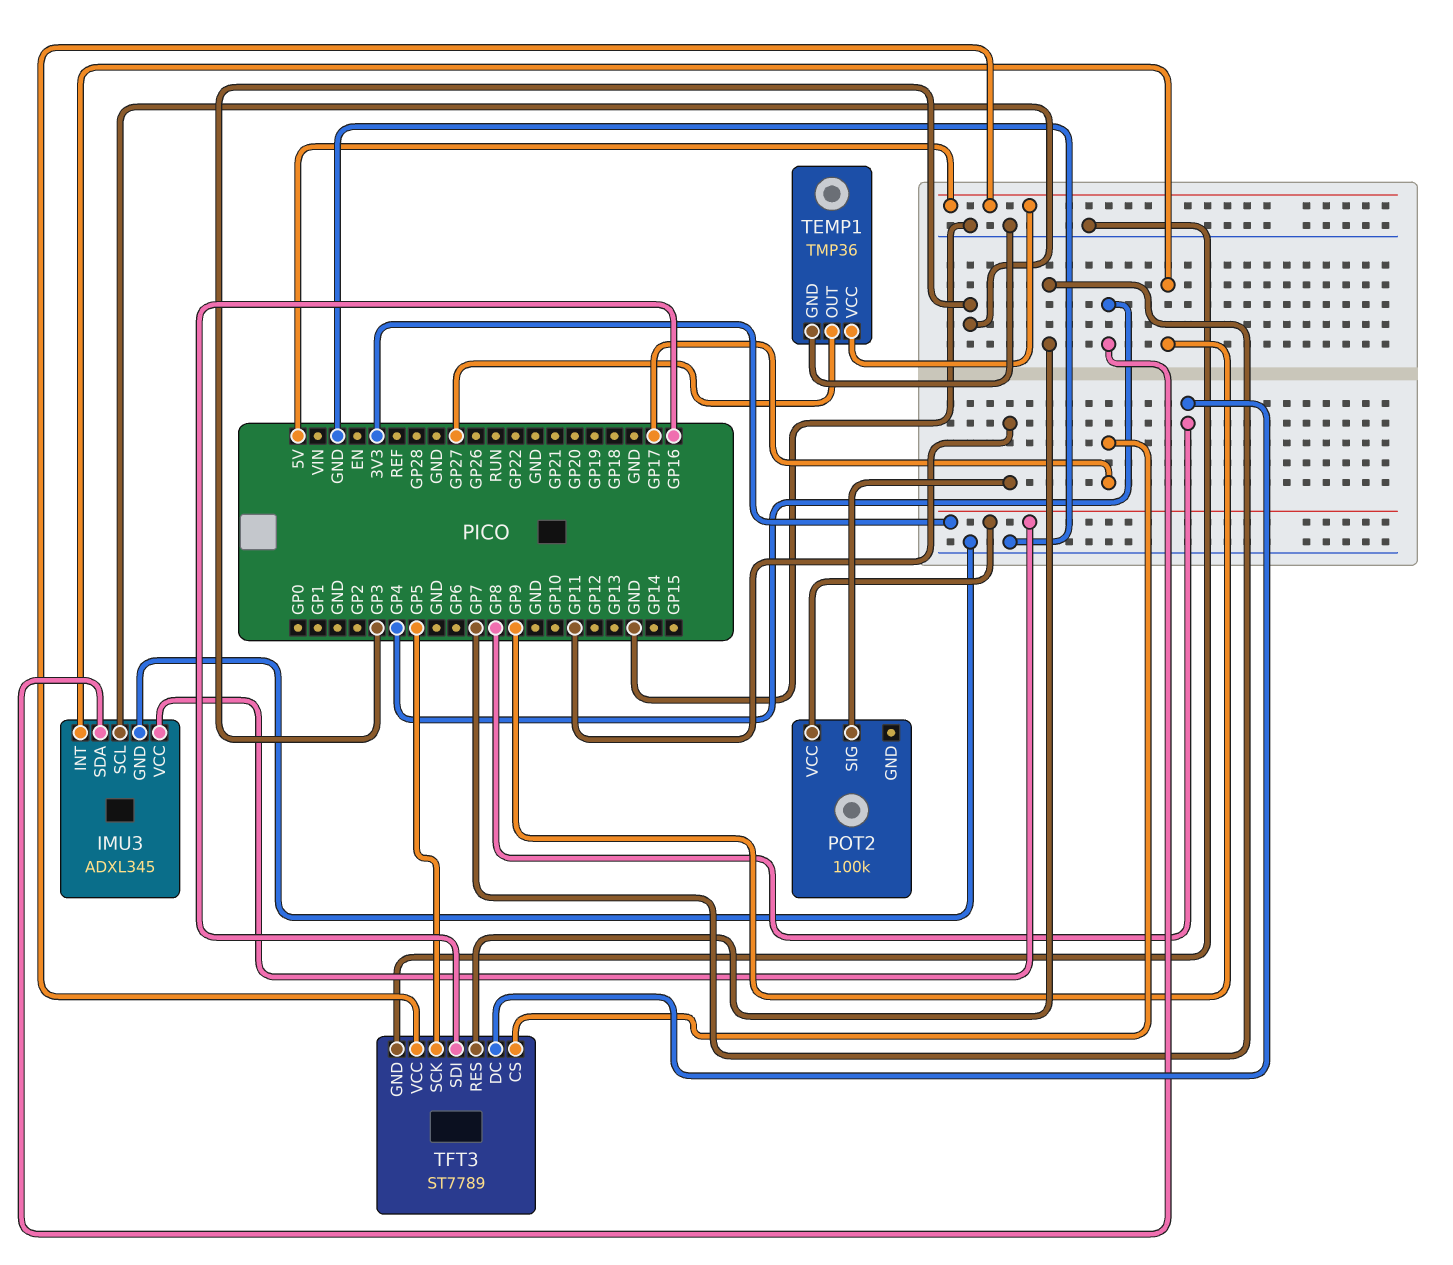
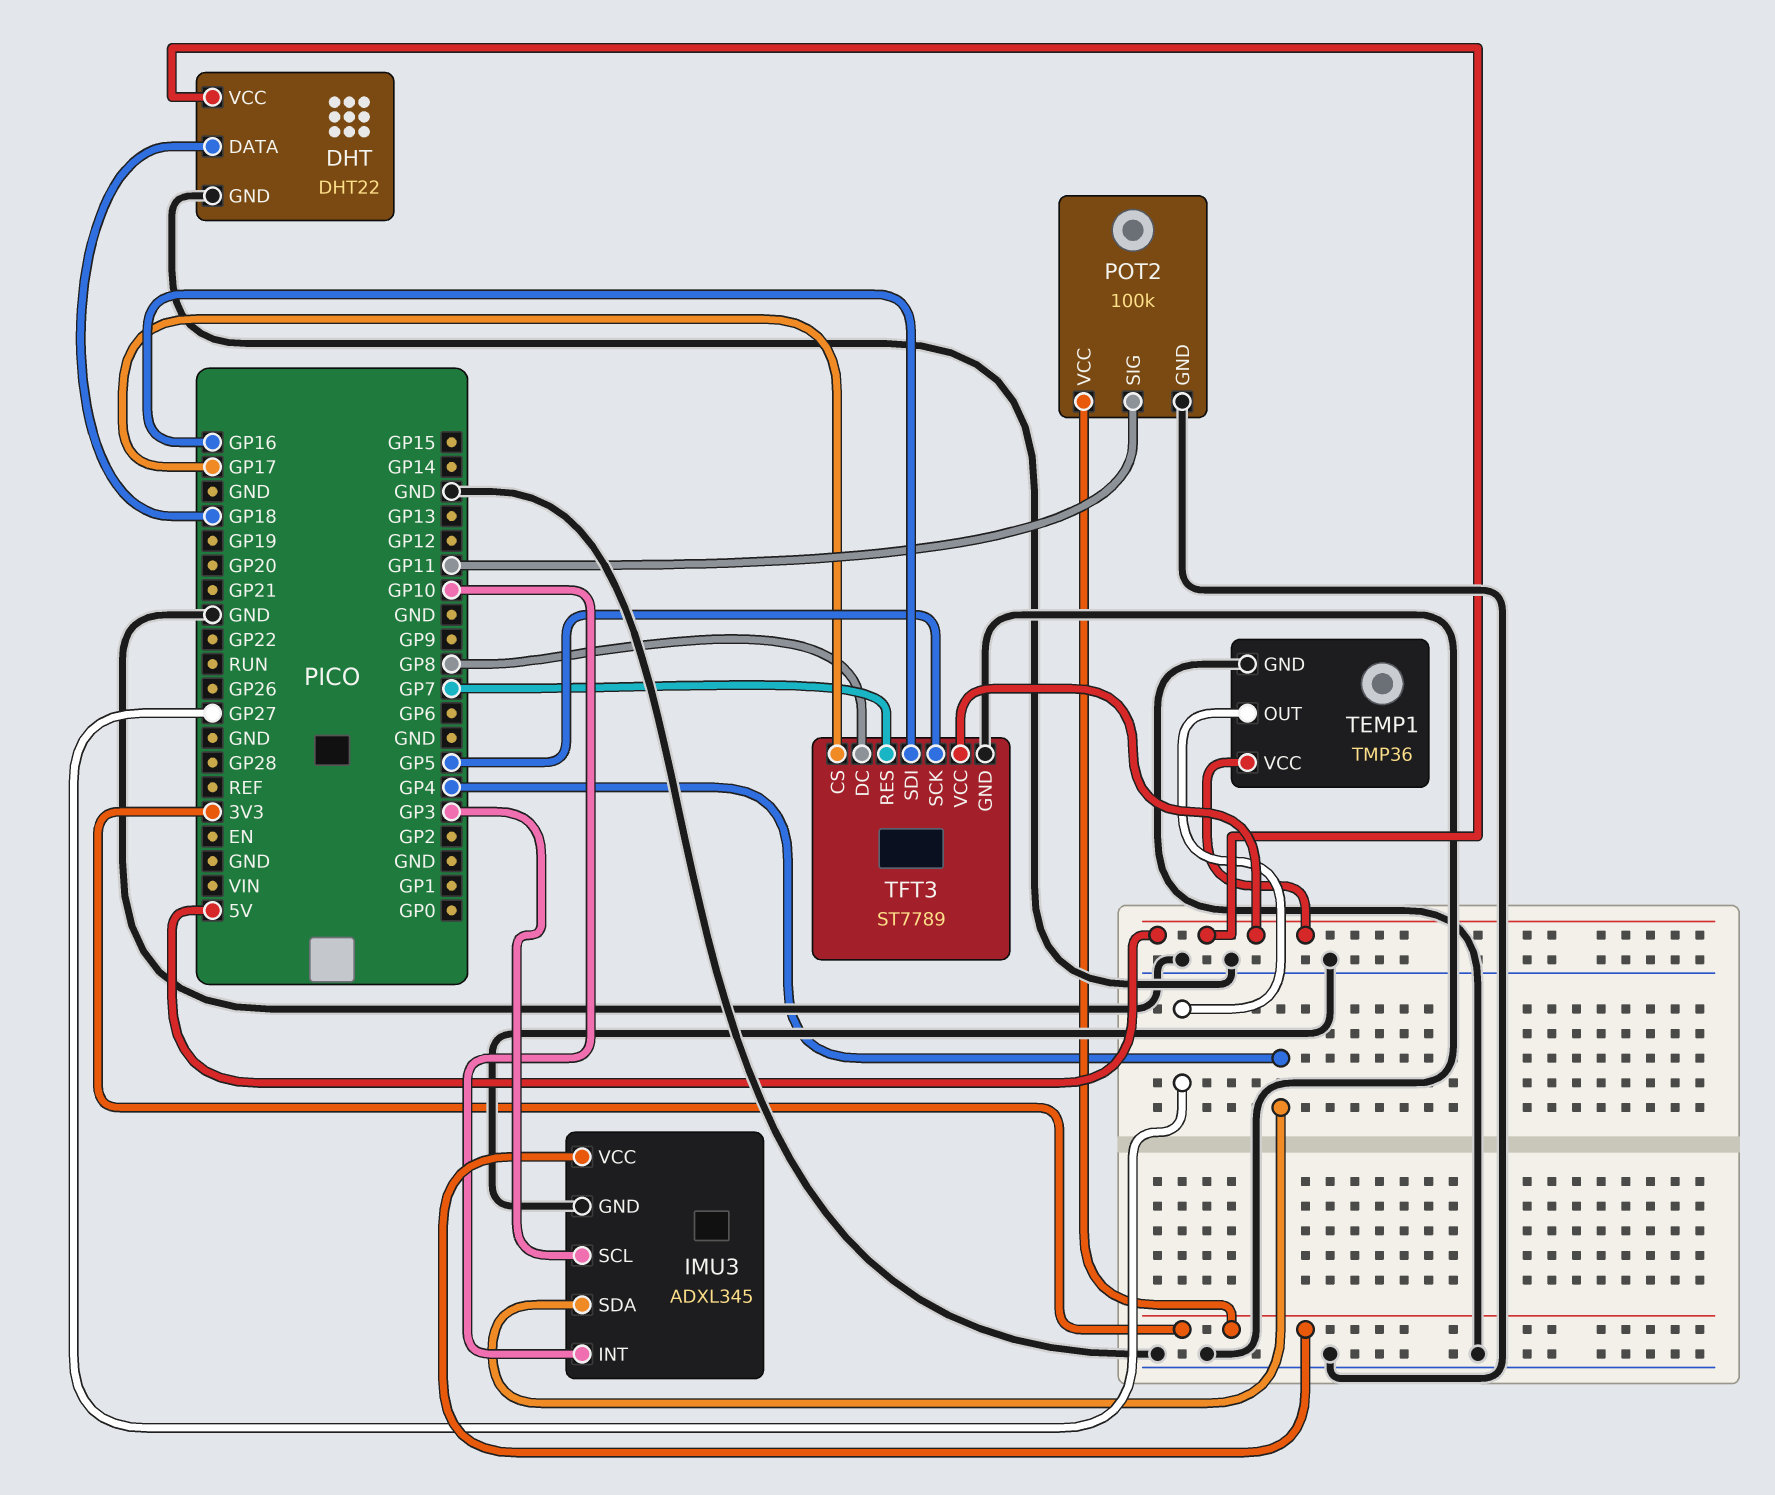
DHT: none -> DHT22
DHT pin DATA: none -> GP18
DHT pin GND: none -> GND
DHT pin VCC: none -> 5V
IMU3 pin INT: GP9 -> GP10
POT2 pin GND: none -> GND

